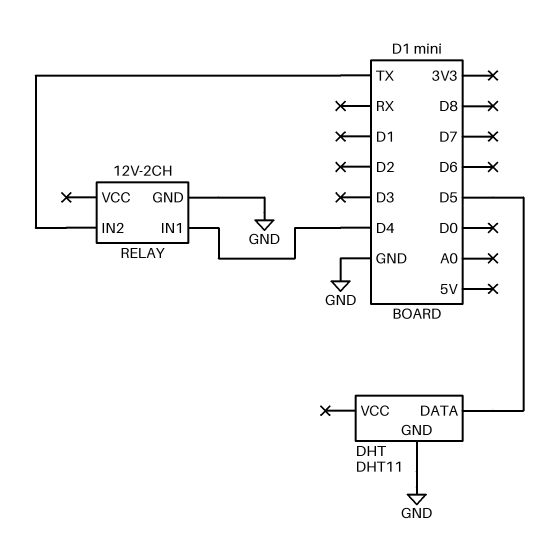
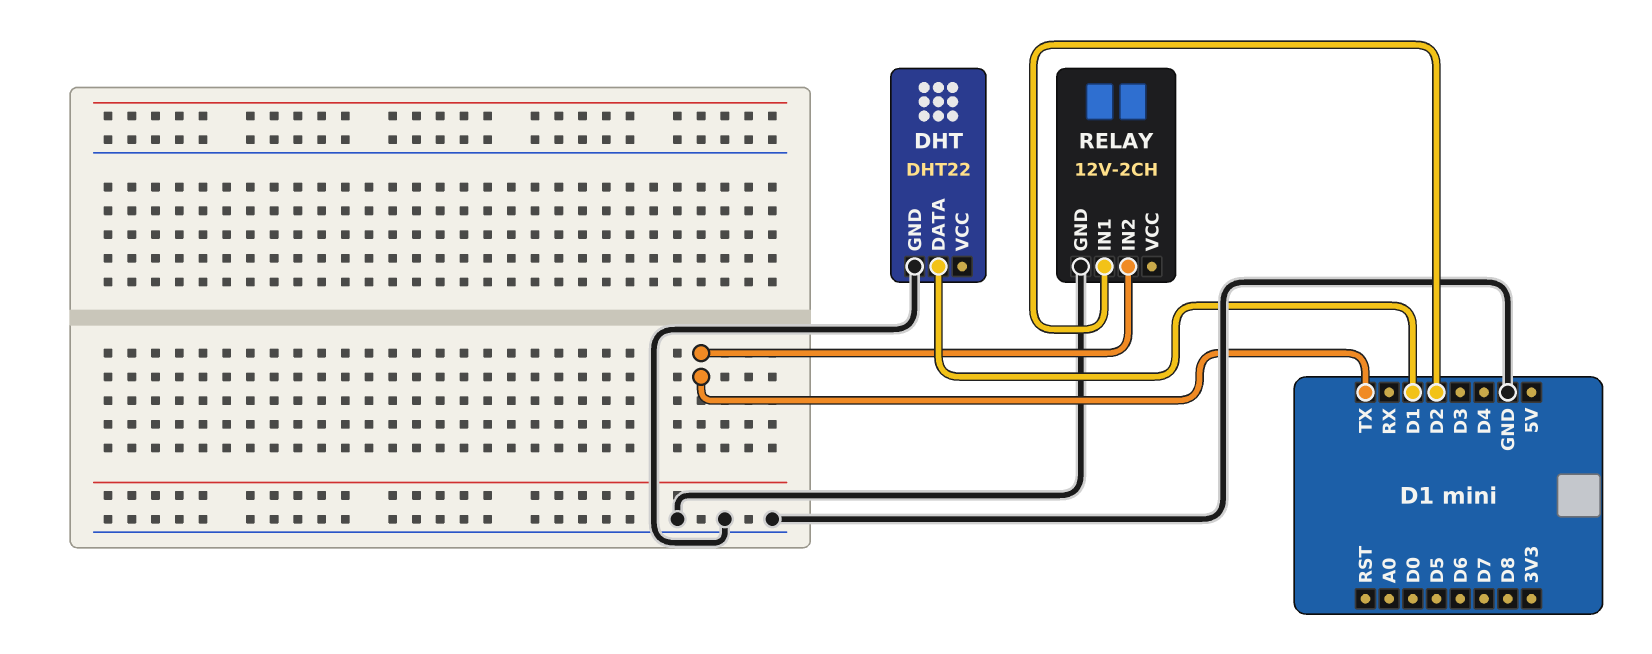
DHT: DHT11 -> DHT22
DHT pin DATA: D5 -> D1
RELAY pin IN1: D4 -> D2

